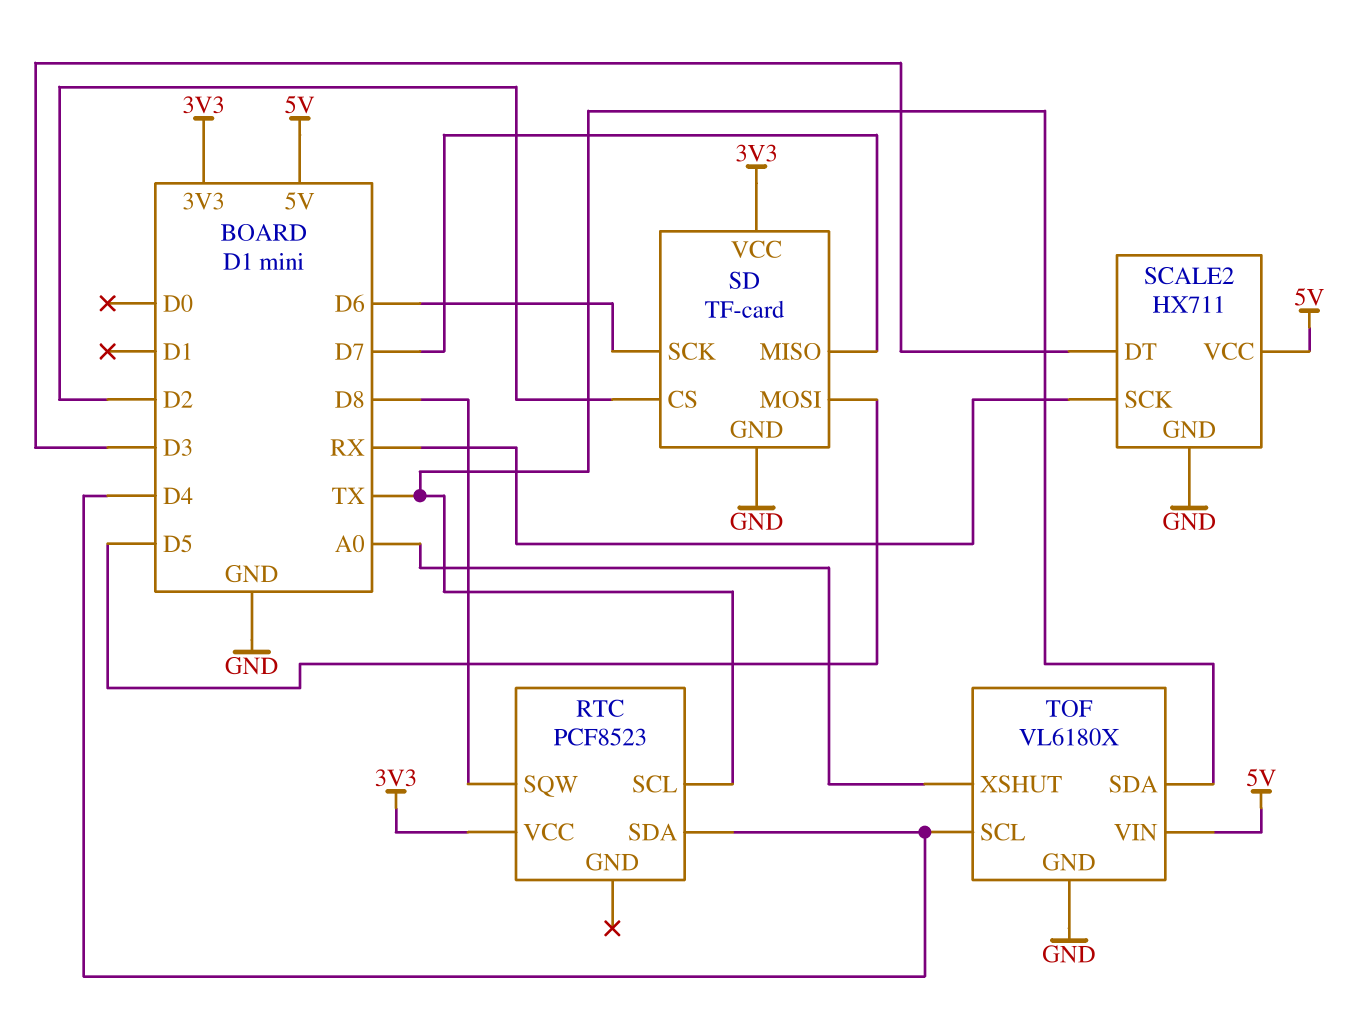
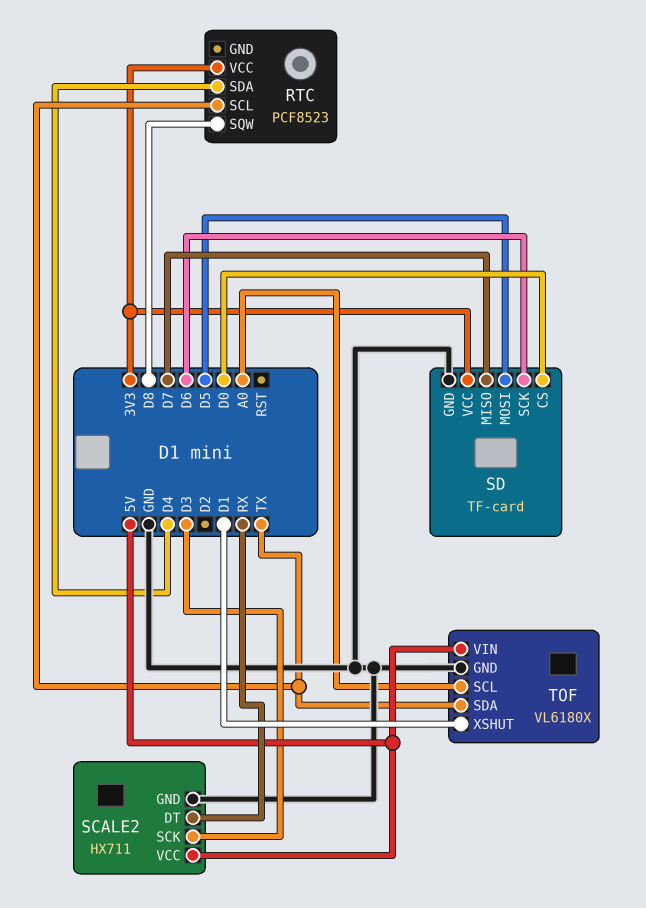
SCALE2 pin DT: D3 -> RX
SCALE2 pin SCK: RX -> D3
SD pin CS: D2 -> D0
TOF pin SCL: D4 -> A0
TOF pin XSHUT: A0 -> D1

